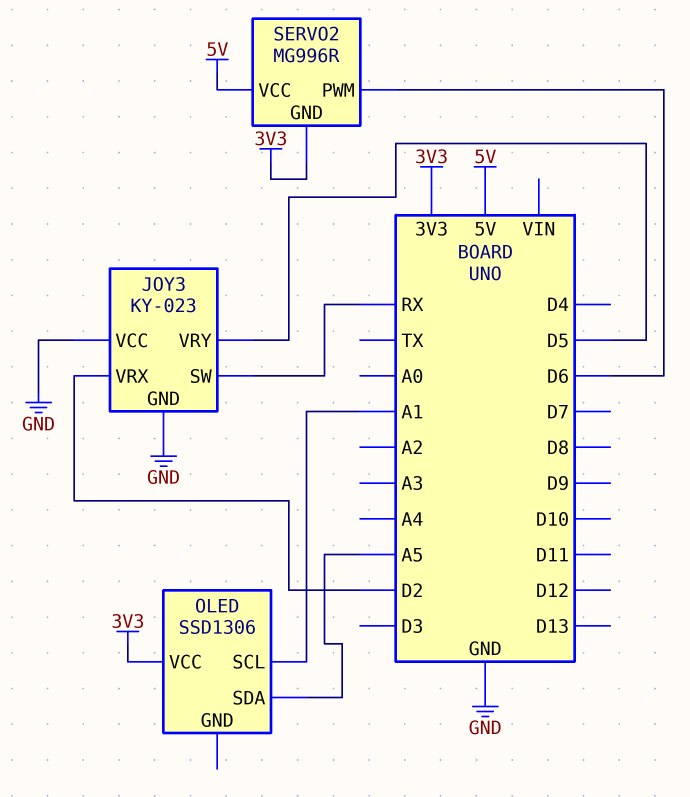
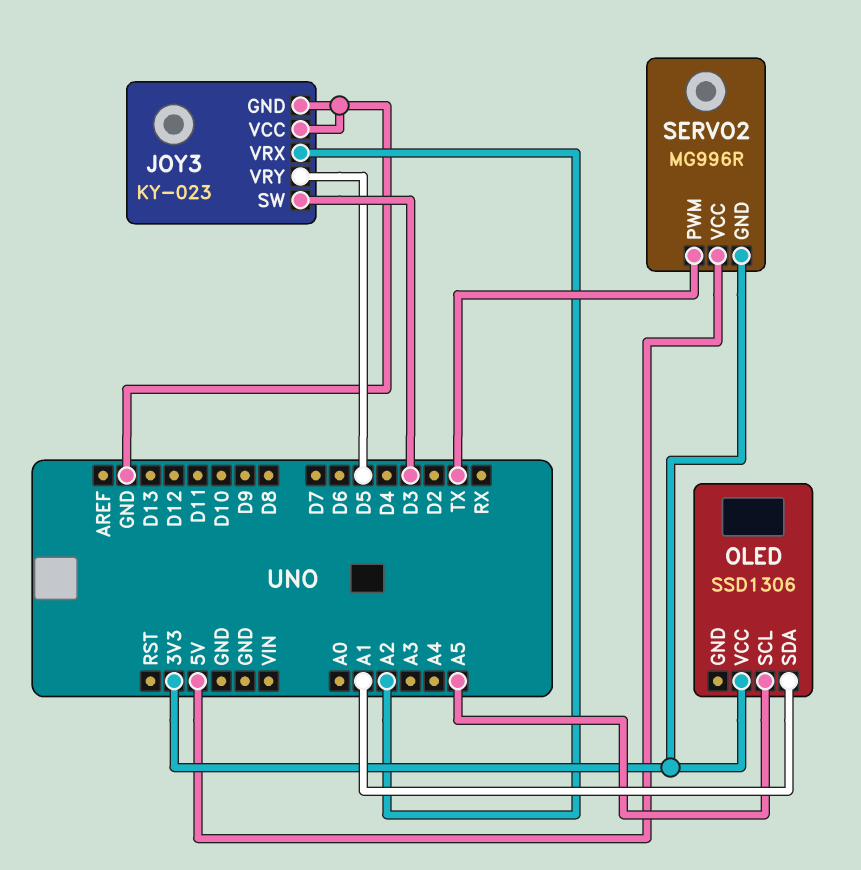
JOY3 pin SW: RX -> D3
JOY3 pin VRX: D2 -> A2
OLED pin SCL: A1 -> A5
OLED pin SDA: A5 -> A1
SERVO2 pin PWM: D6 -> TX

